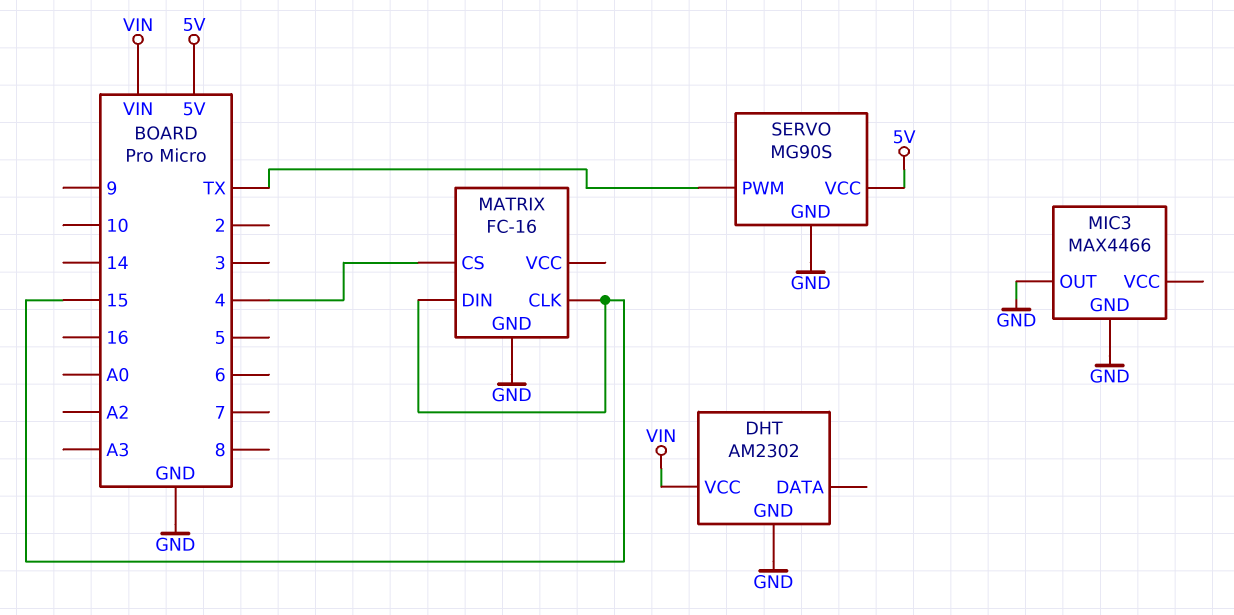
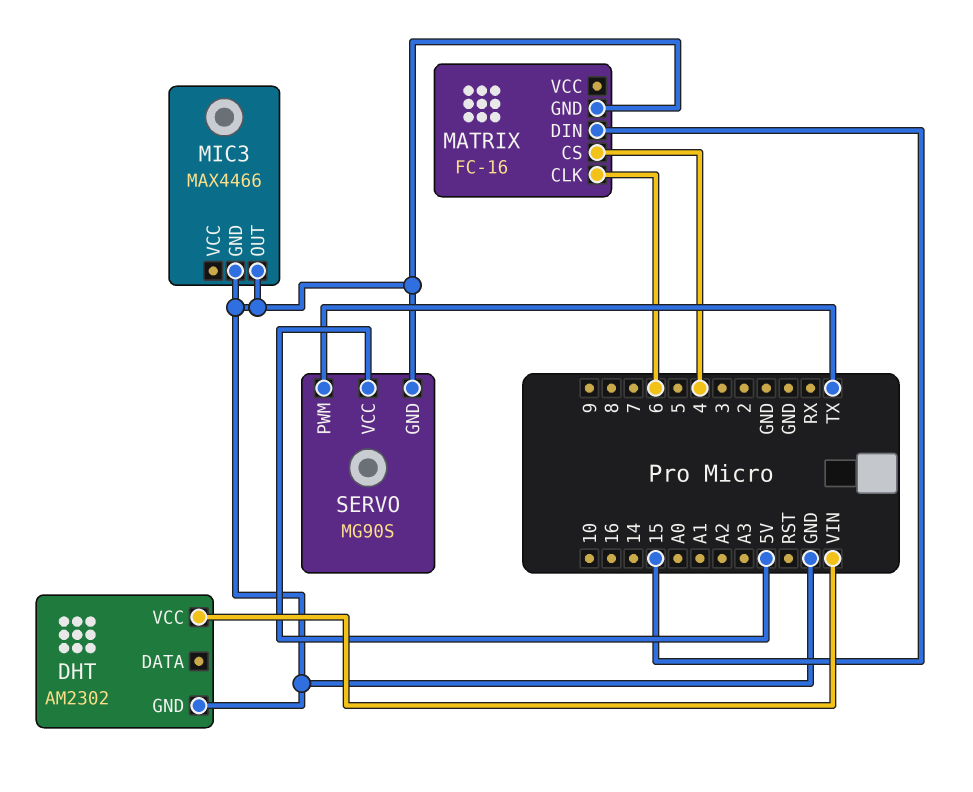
MATRIX pin CLK: 15 -> 6

